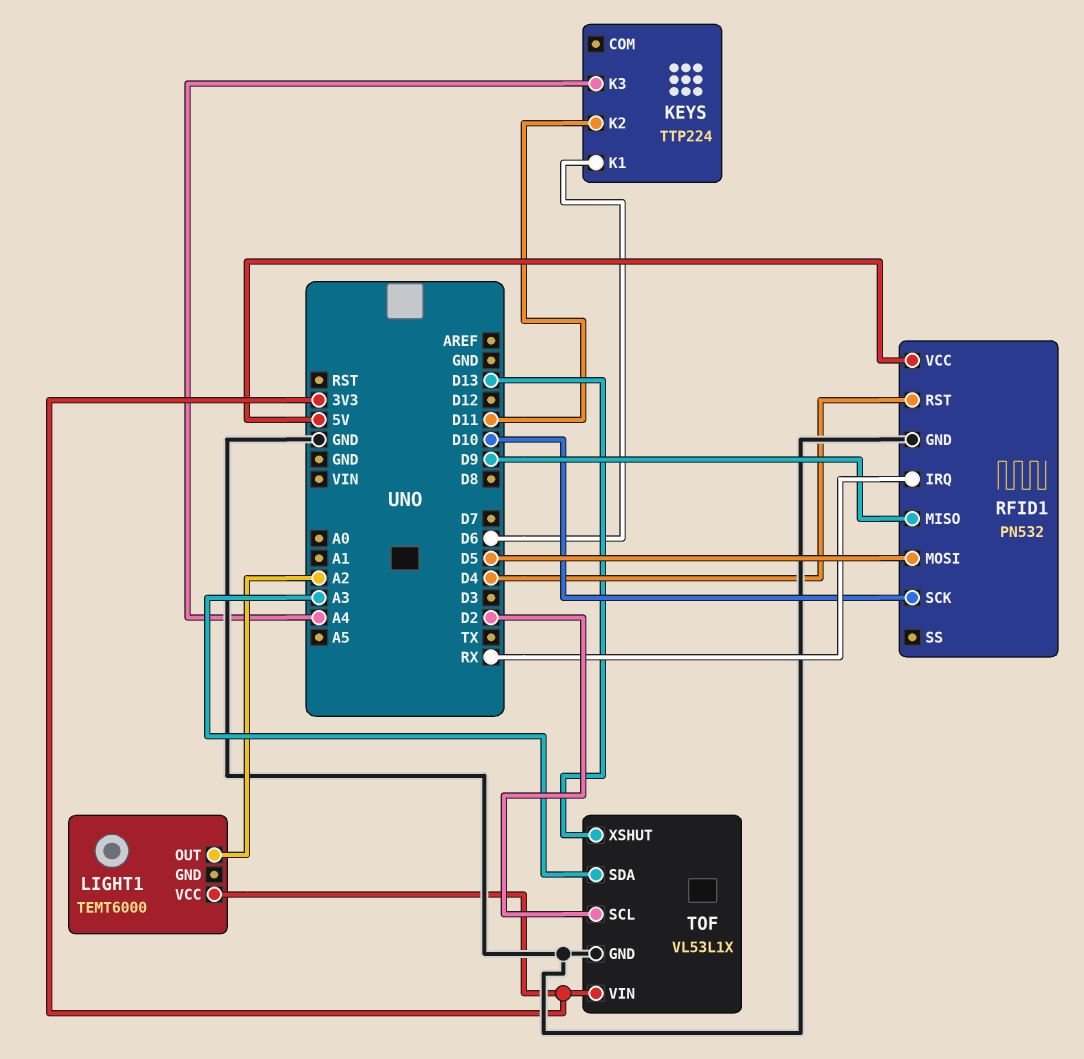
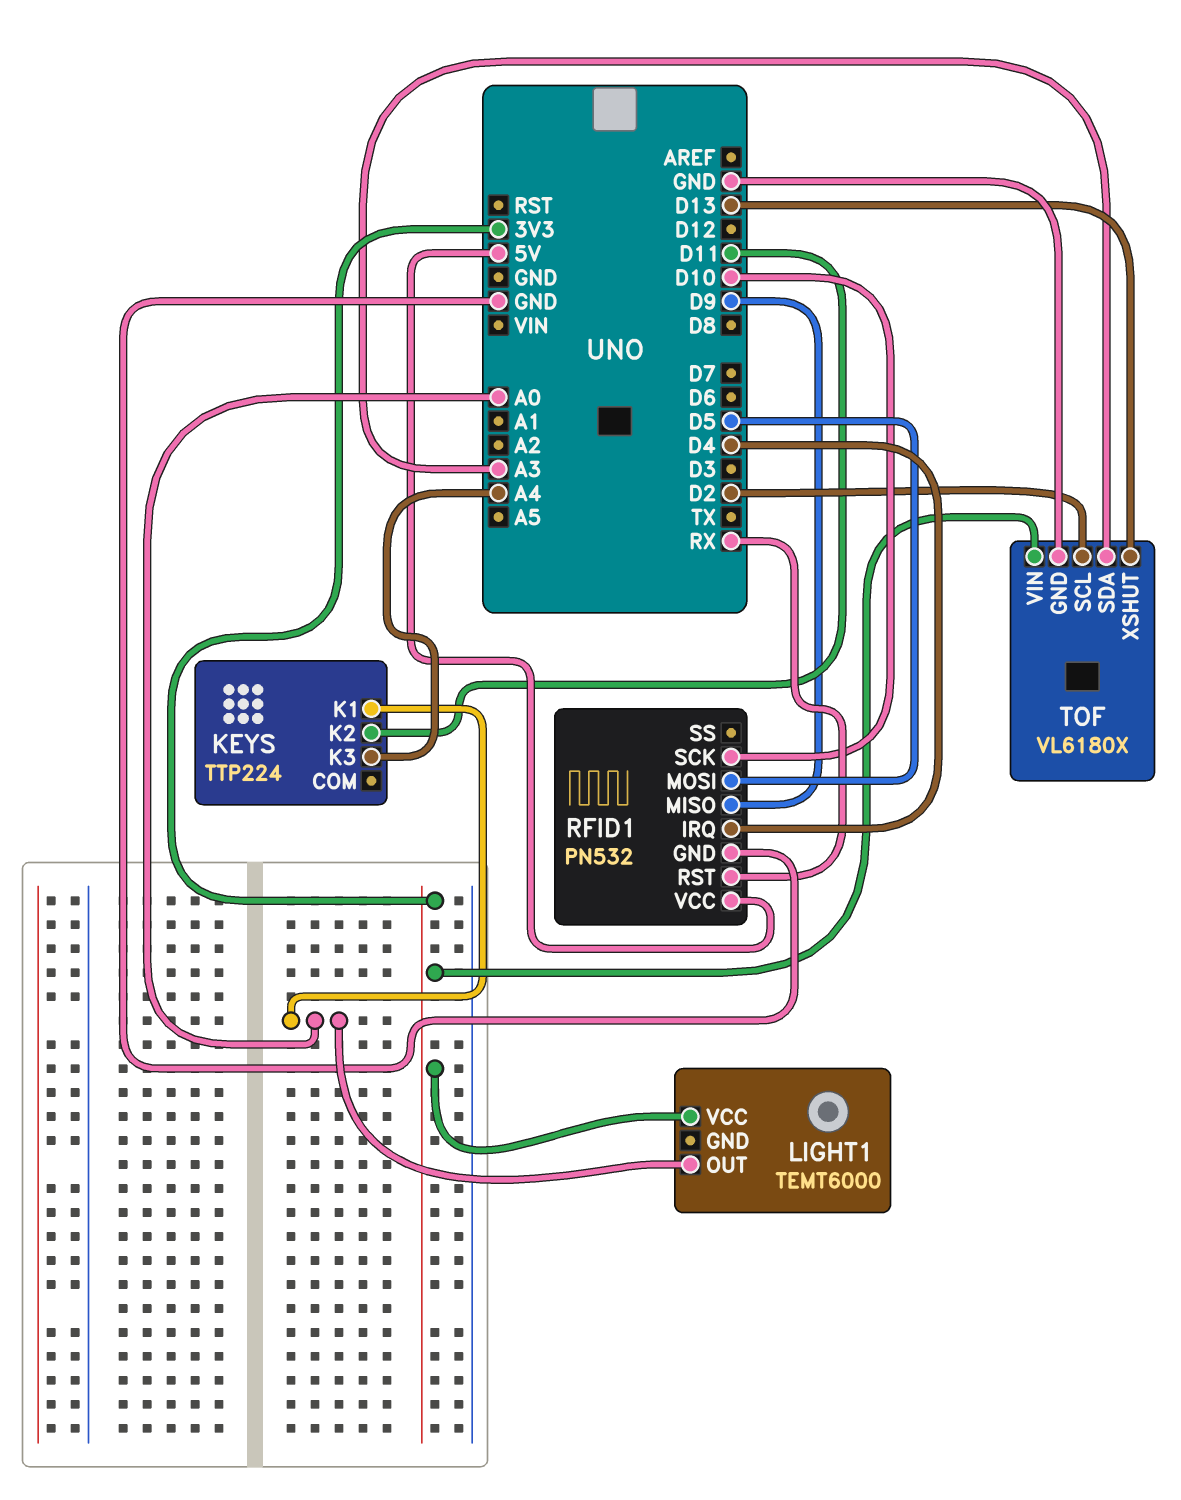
KEYS pin K1: D6 -> A0
LIGHT1 pin OUT: A2 -> A0
RFID1 pin IRQ: RX -> D4
RFID1 pin RST: D4 -> RX
TOF: VL53L1X -> VL6180X

